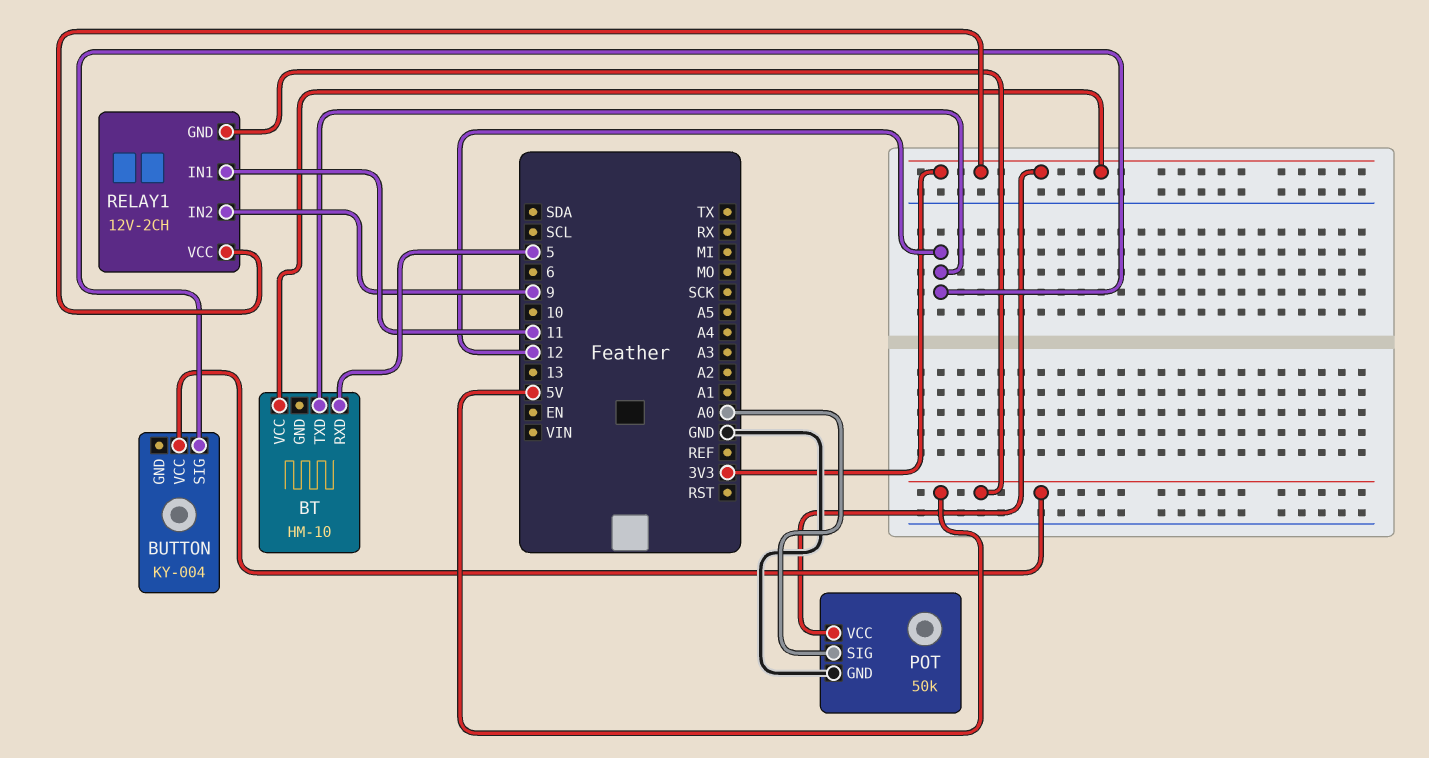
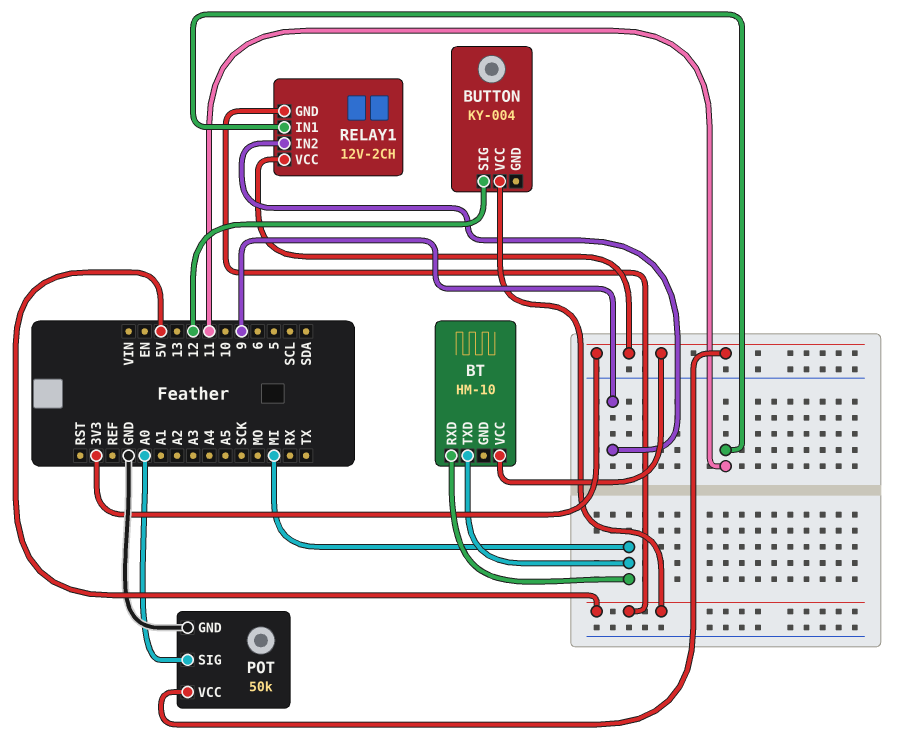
BT pin RXD: 5 -> MI
BT pin TXD: 12 -> MI

